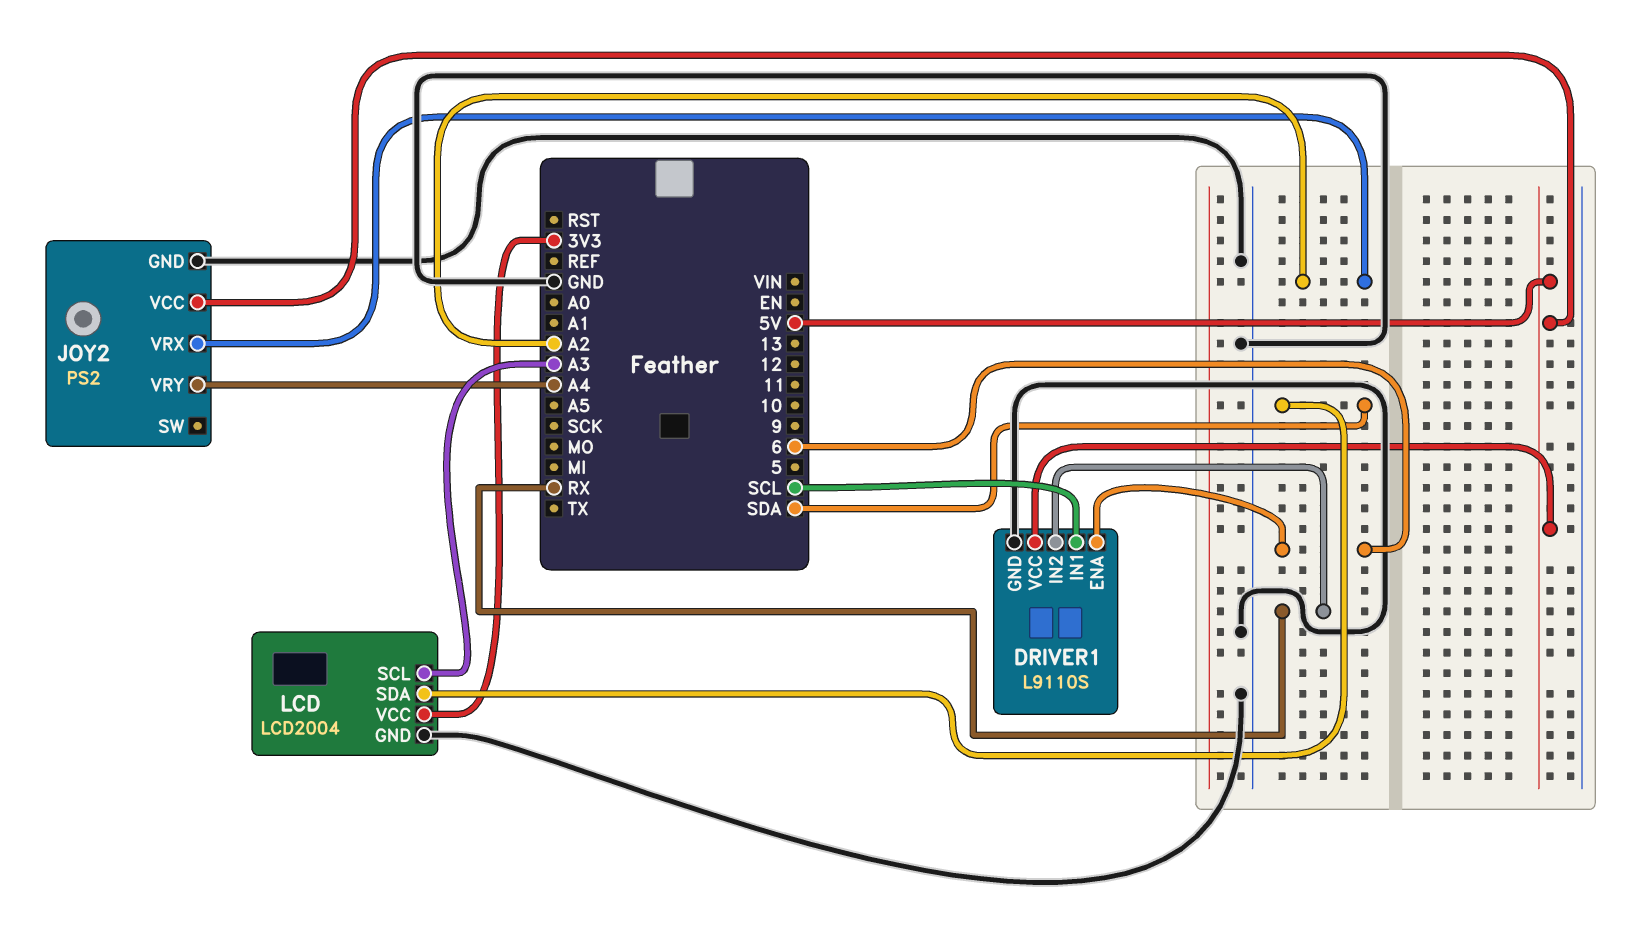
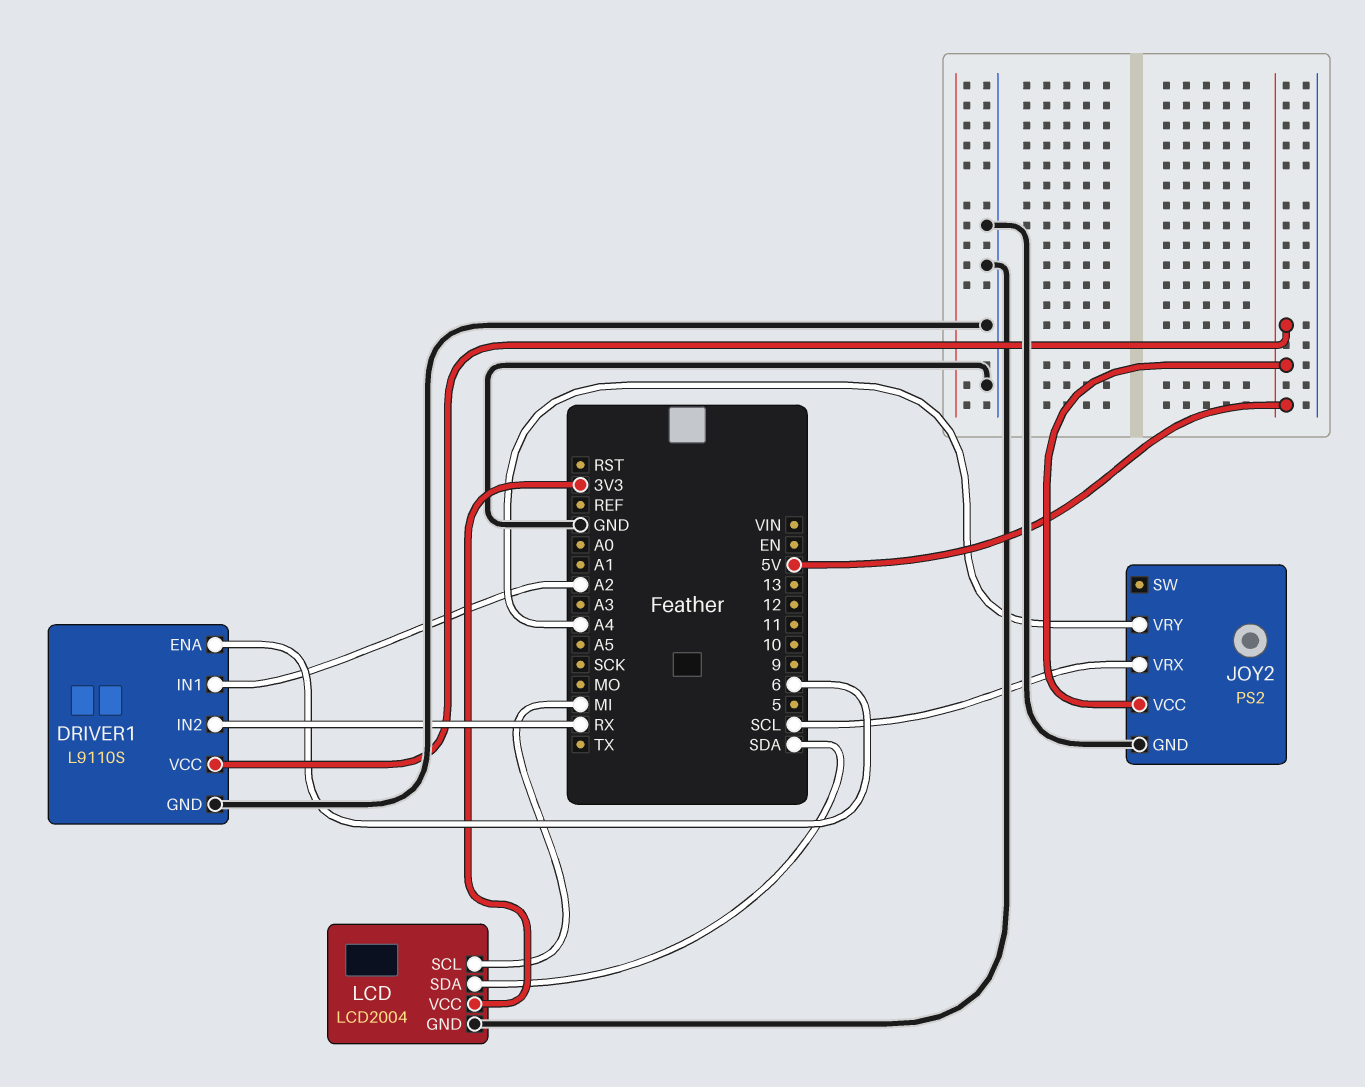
DRIVER1 pin IN1: SCL -> A2
JOY2 pin VRX: A2 -> SCL
LCD pin SCL: A3 -> MI

